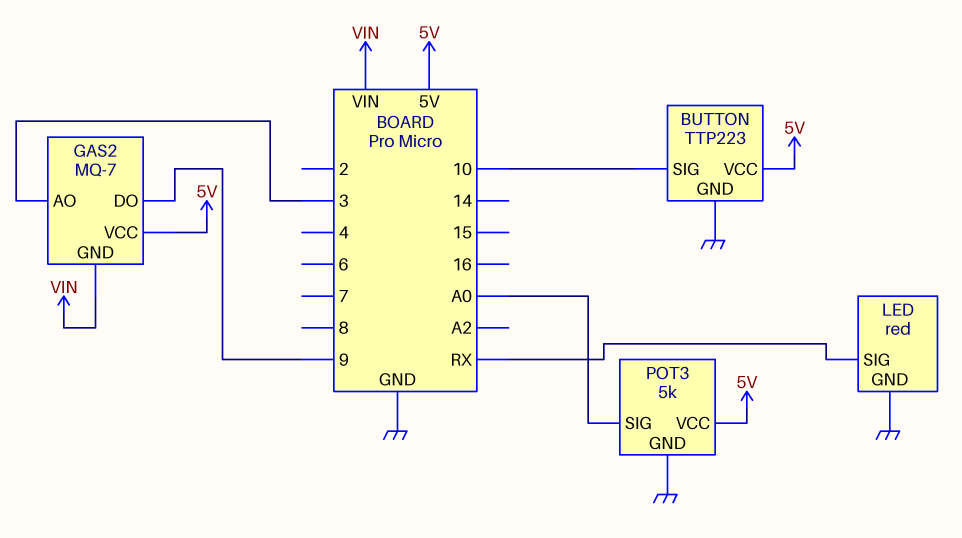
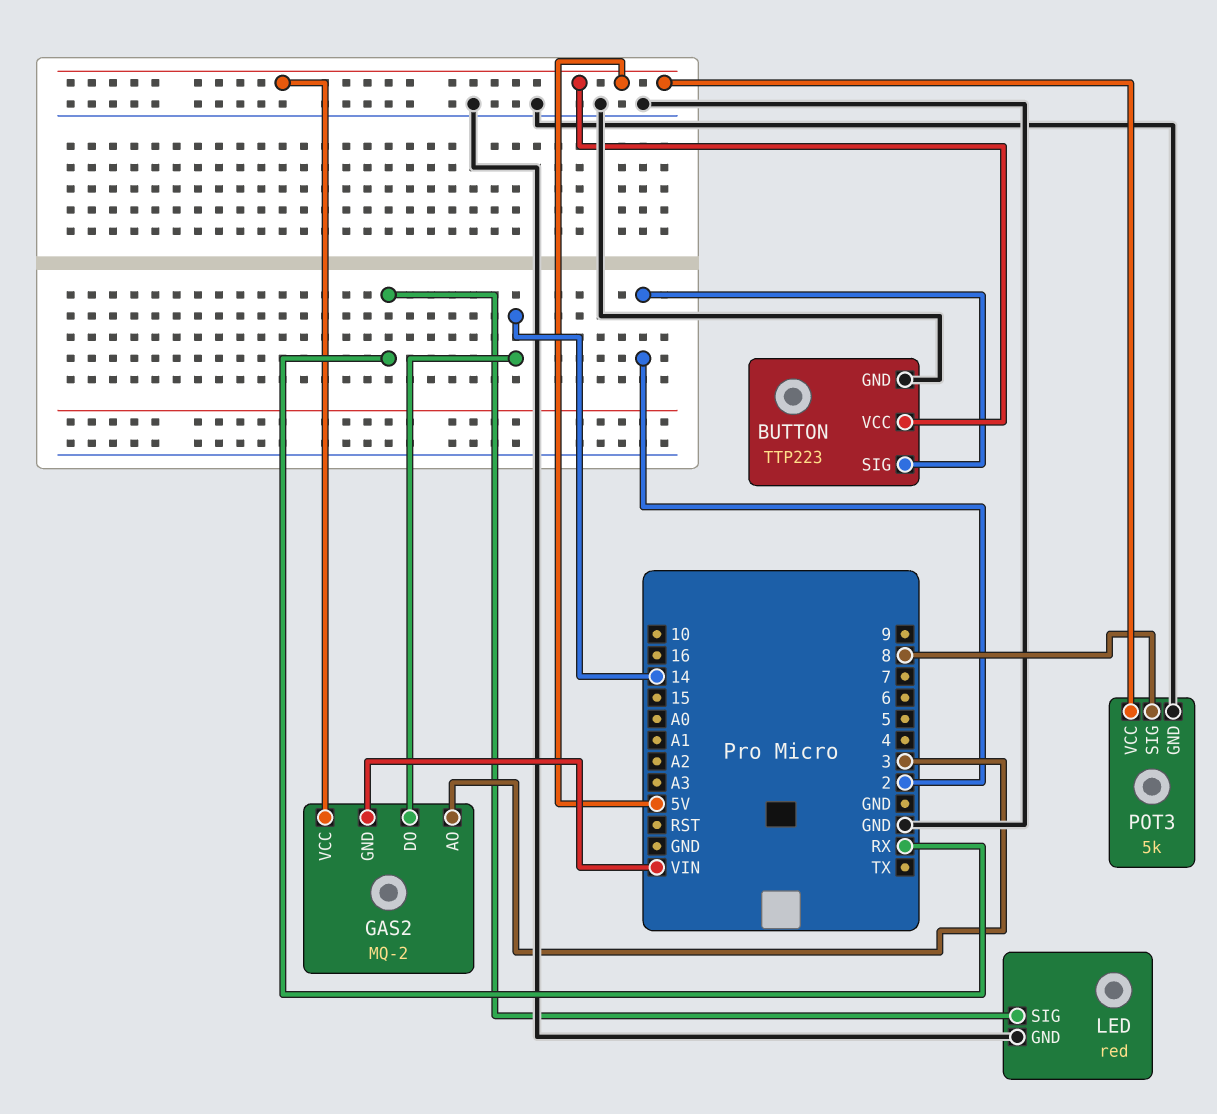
BUTTON pin SIG: 10 -> 2
GAS2: MQ-7 -> MQ-2
GAS2 pin DO: 9 -> 14
POT3 pin SIG: A0 -> 8

